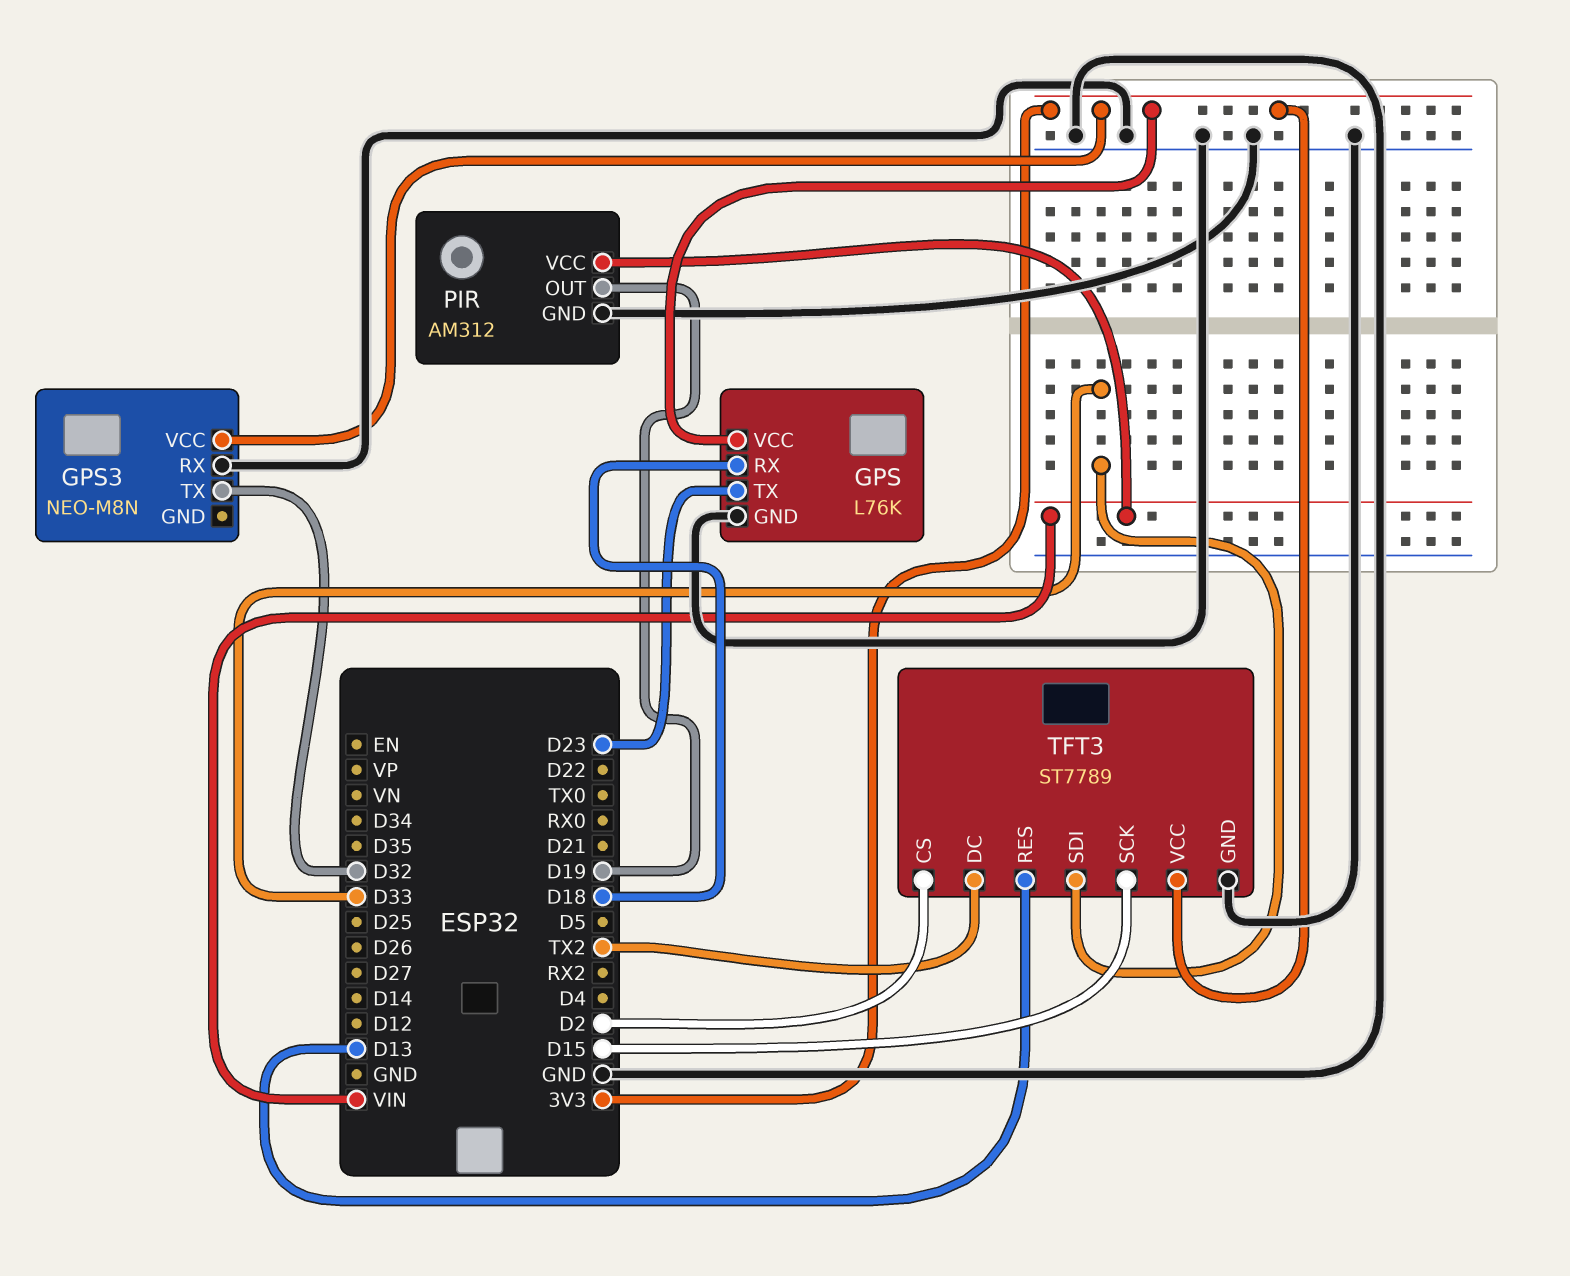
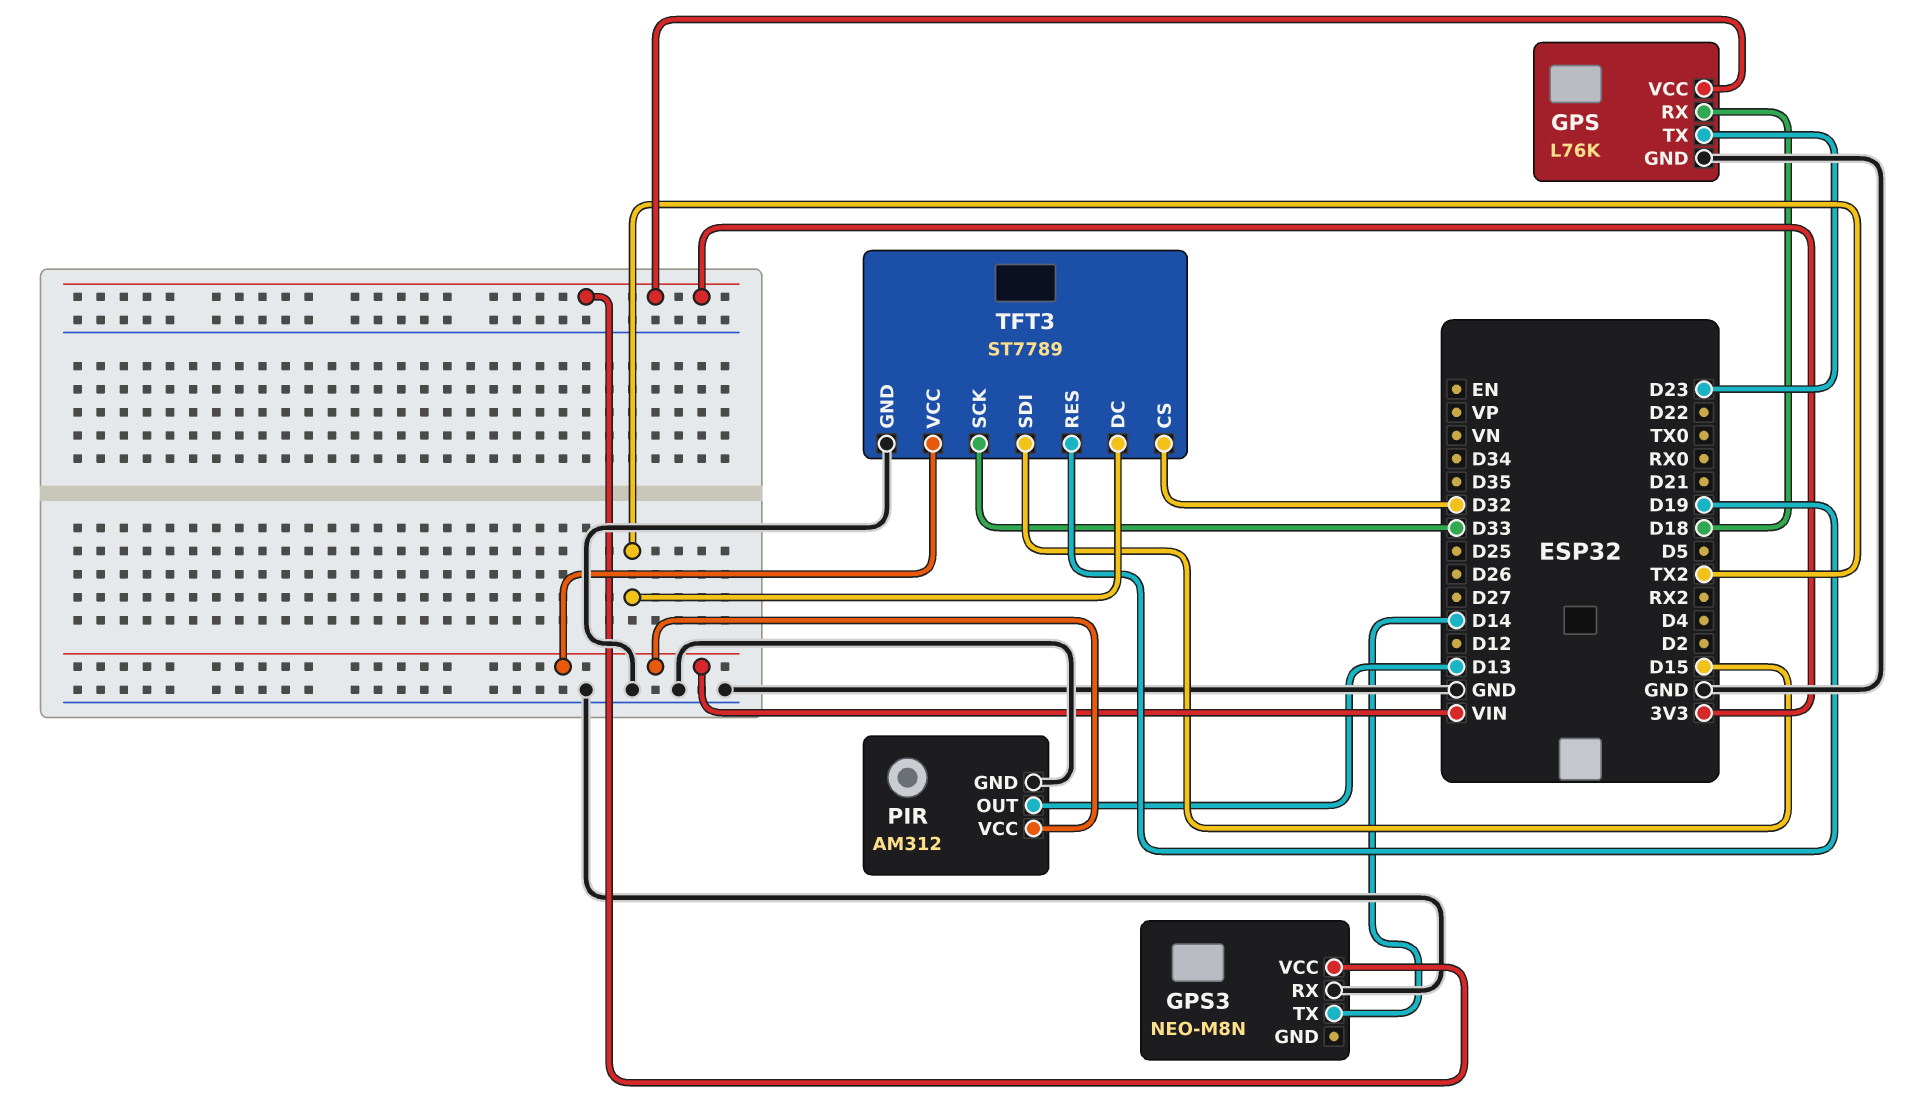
GPS3 pin TX: D32 -> D14
PIR pin OUT: D19 -> D13
TFT3 pin CS: D2 -> D32
TFT3 pin RES: D13 -> D19
TFT3 pin SCK: D15 -> D33
TFT3 pin SDI: D33 -> D15
TFT3 pin VCC: 3V3 -> VIN

